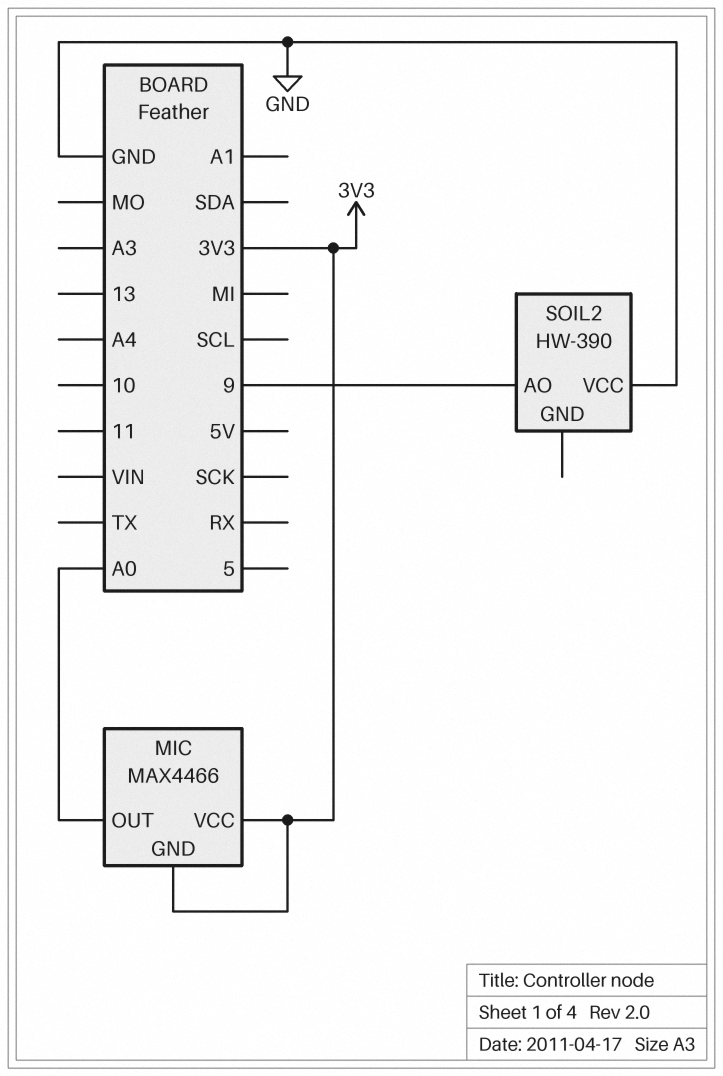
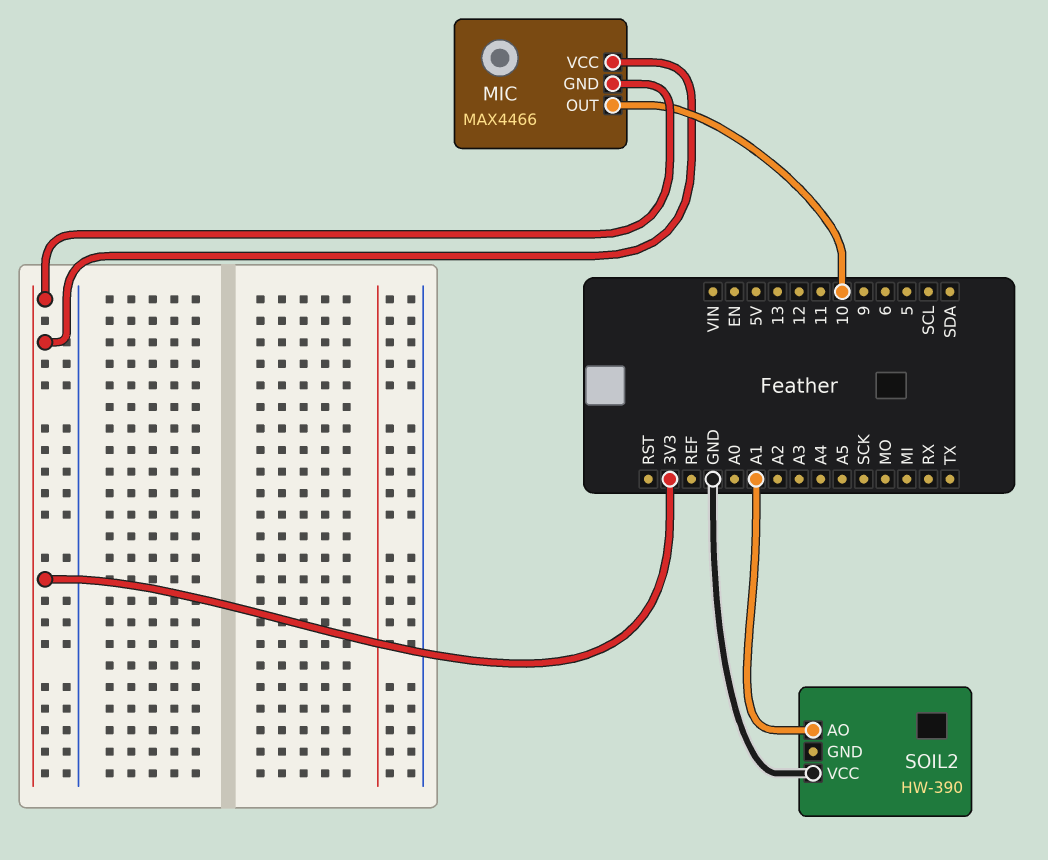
MIC pin OUT: A0 -> 10
SOIL2 pin AO: 9 -> A1

